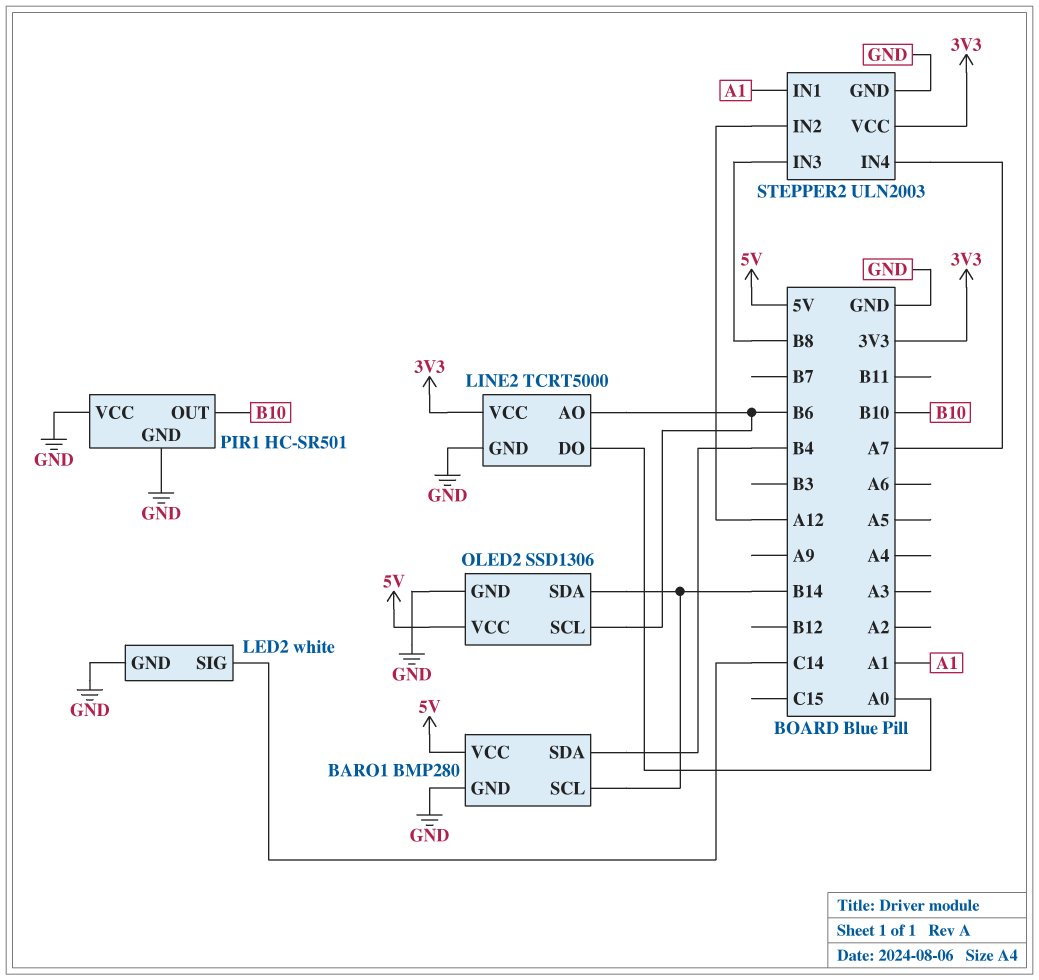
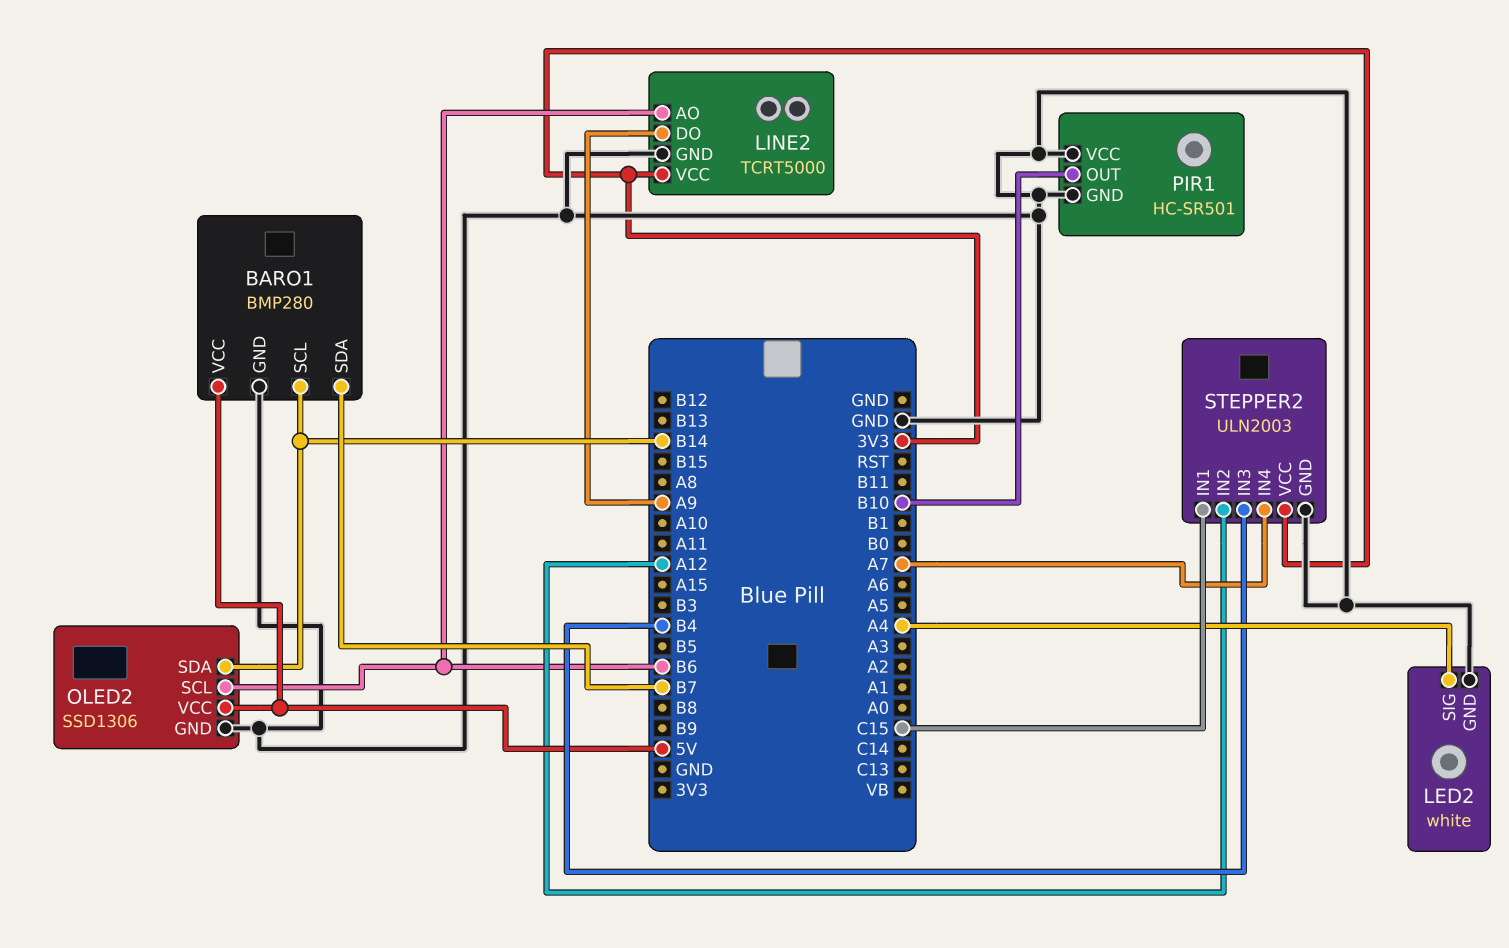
BARO1 pin SDA: B4 -> B7
LED2 pin SIG: C14 -> A4
LINE2 pin DO: A0 -> A9
STEPPER2 pin IN1: A1 -> C15
STEPPER2 pin IN3: B8 -> B4

